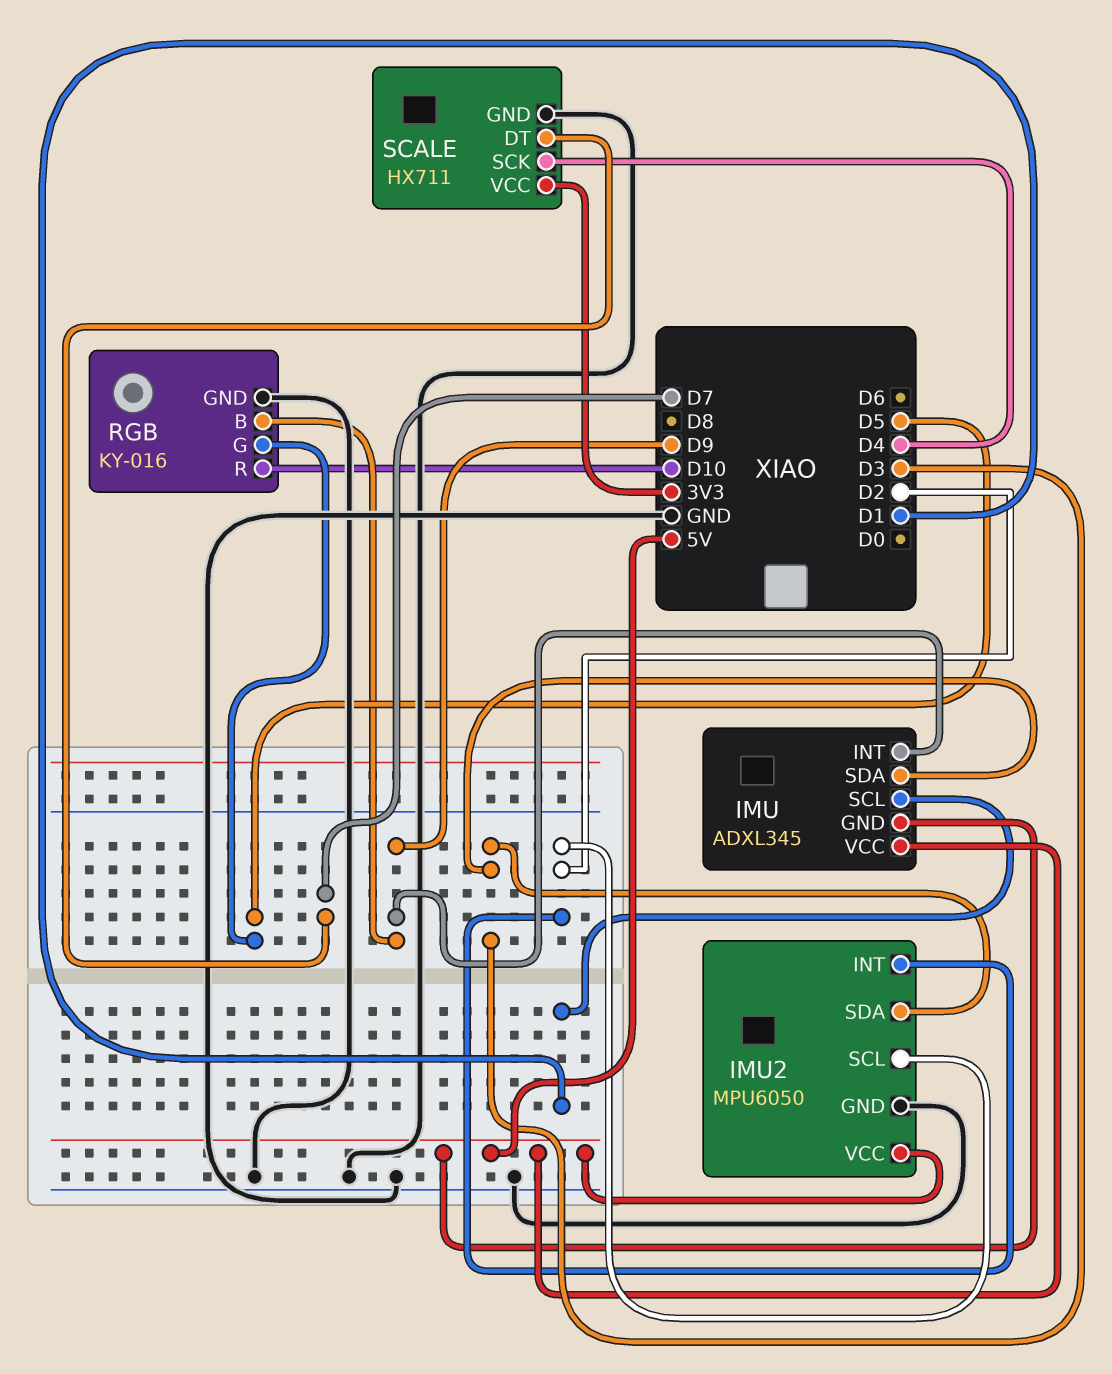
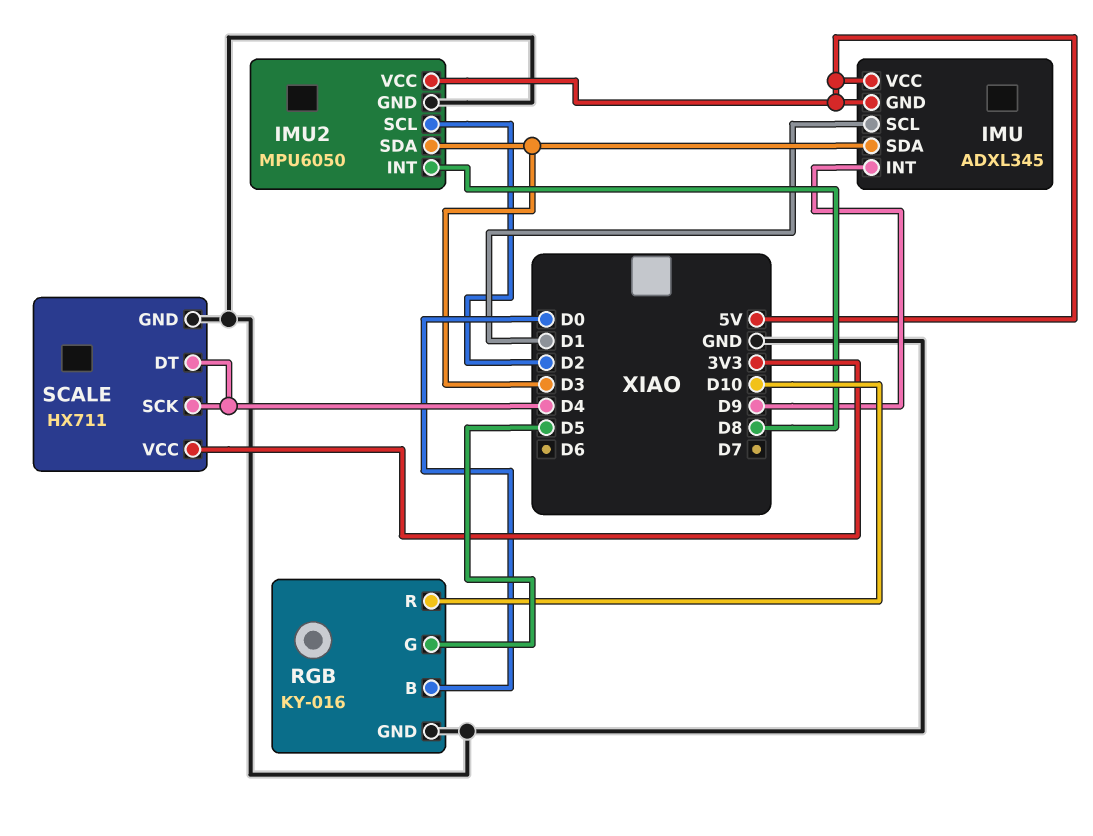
IMU2 pin INT: D2 -> D8
RGB pin B: D9 -> D0
SCALE pin DT: D7 -> D4

